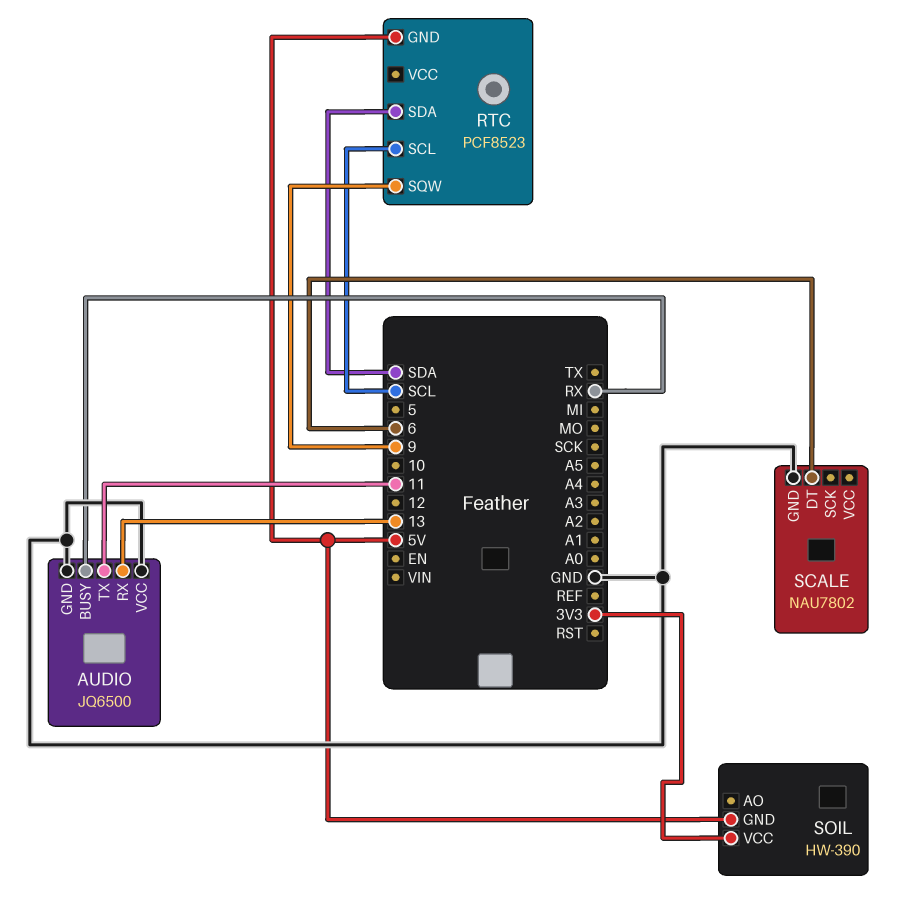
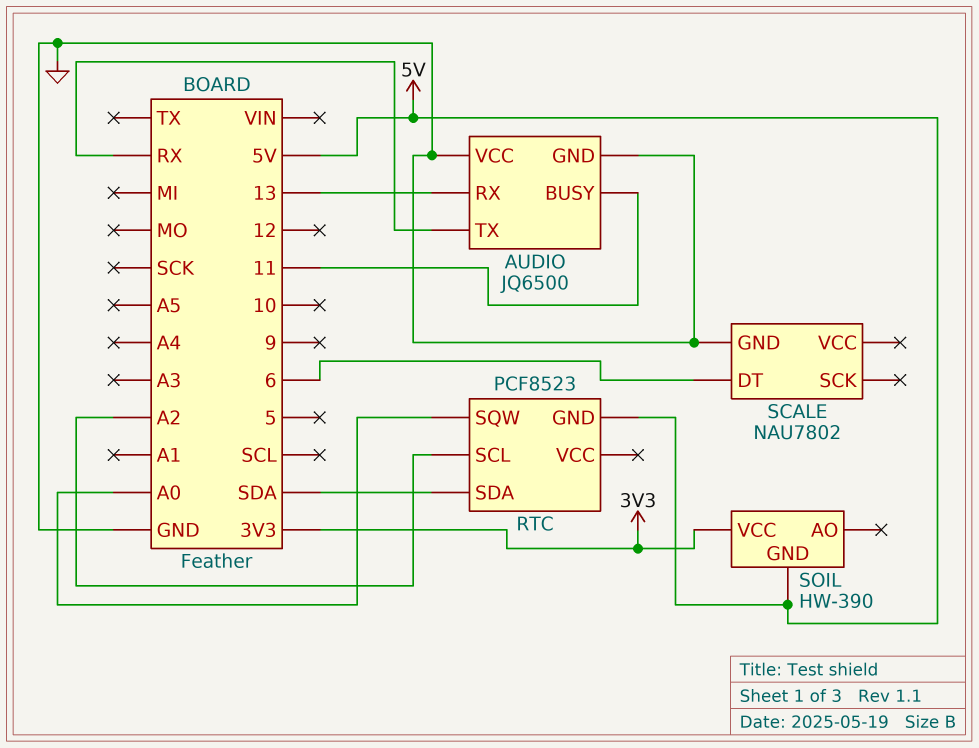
AUDIO pin BUSY: RX -> 11
AUDIO pin TX: 11 -> RX
RTC pin SCL: SCL -> A2
RTC pin SQW: 9 -> A0

